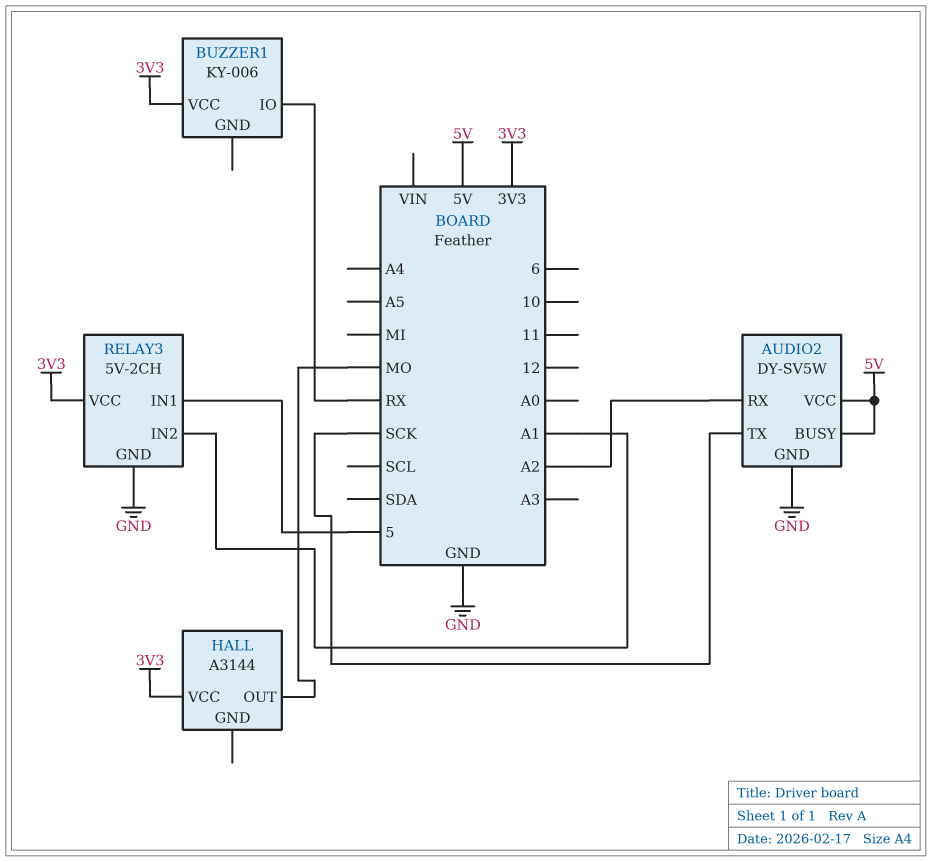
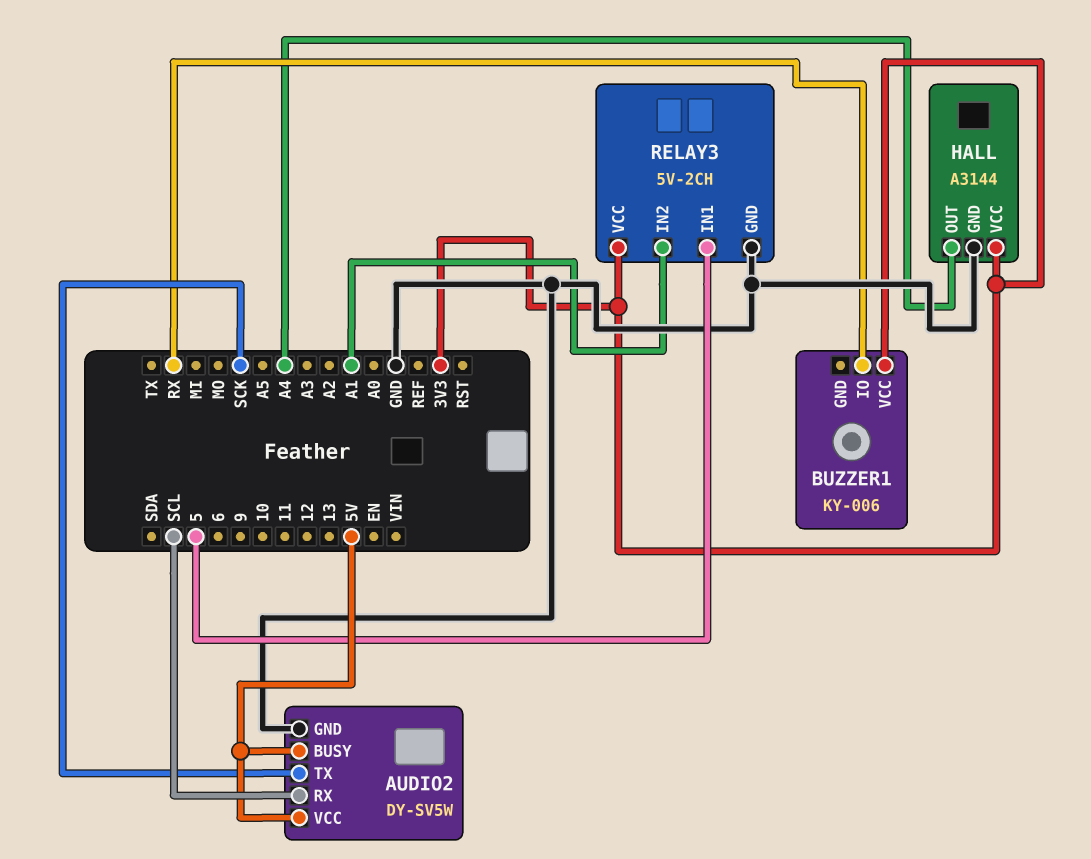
AUDIO2 pin RX: A2 -> SCL
HALL pin GND: none -> GND
HALL pin OUT: MO -> A4

